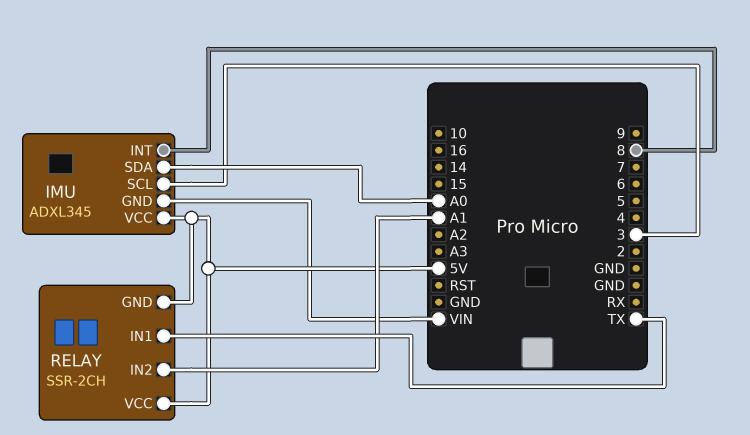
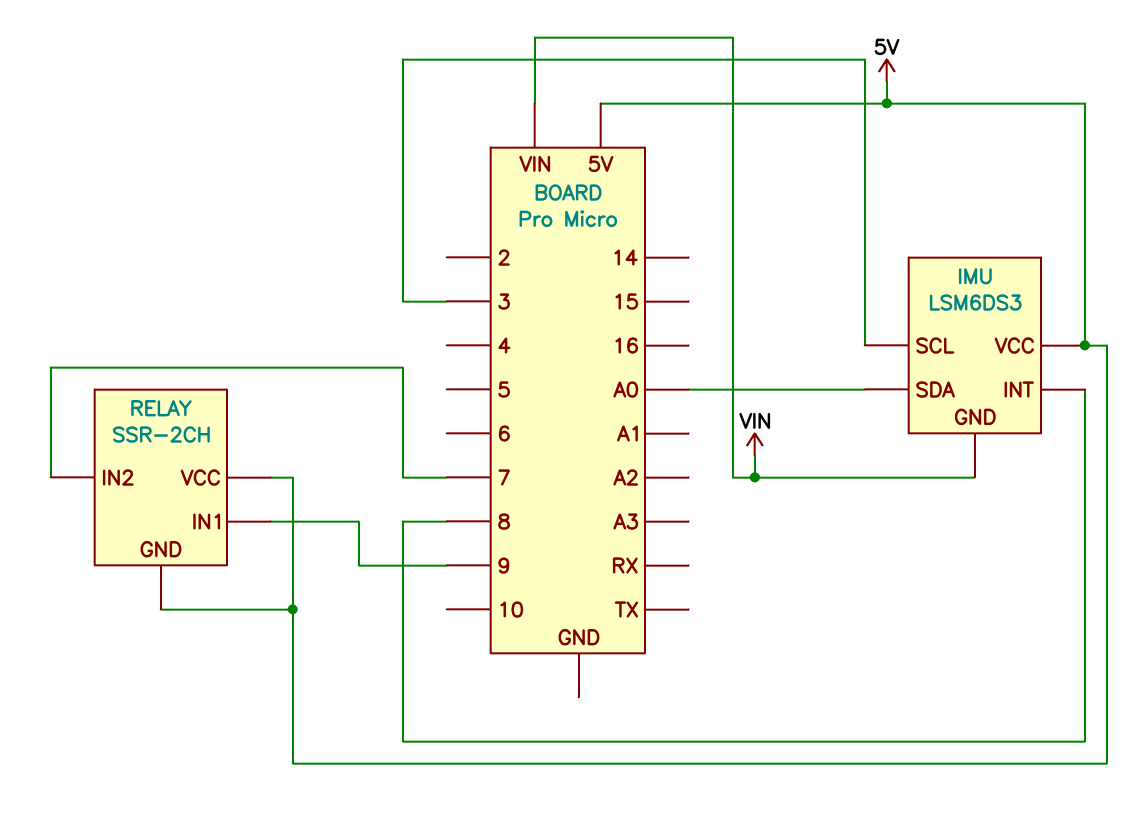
IMU: ADXL345 -> LSM6DS3
RELAY pin IN1: TX -> 9
RELAY pin IN2: A1 -> 7

